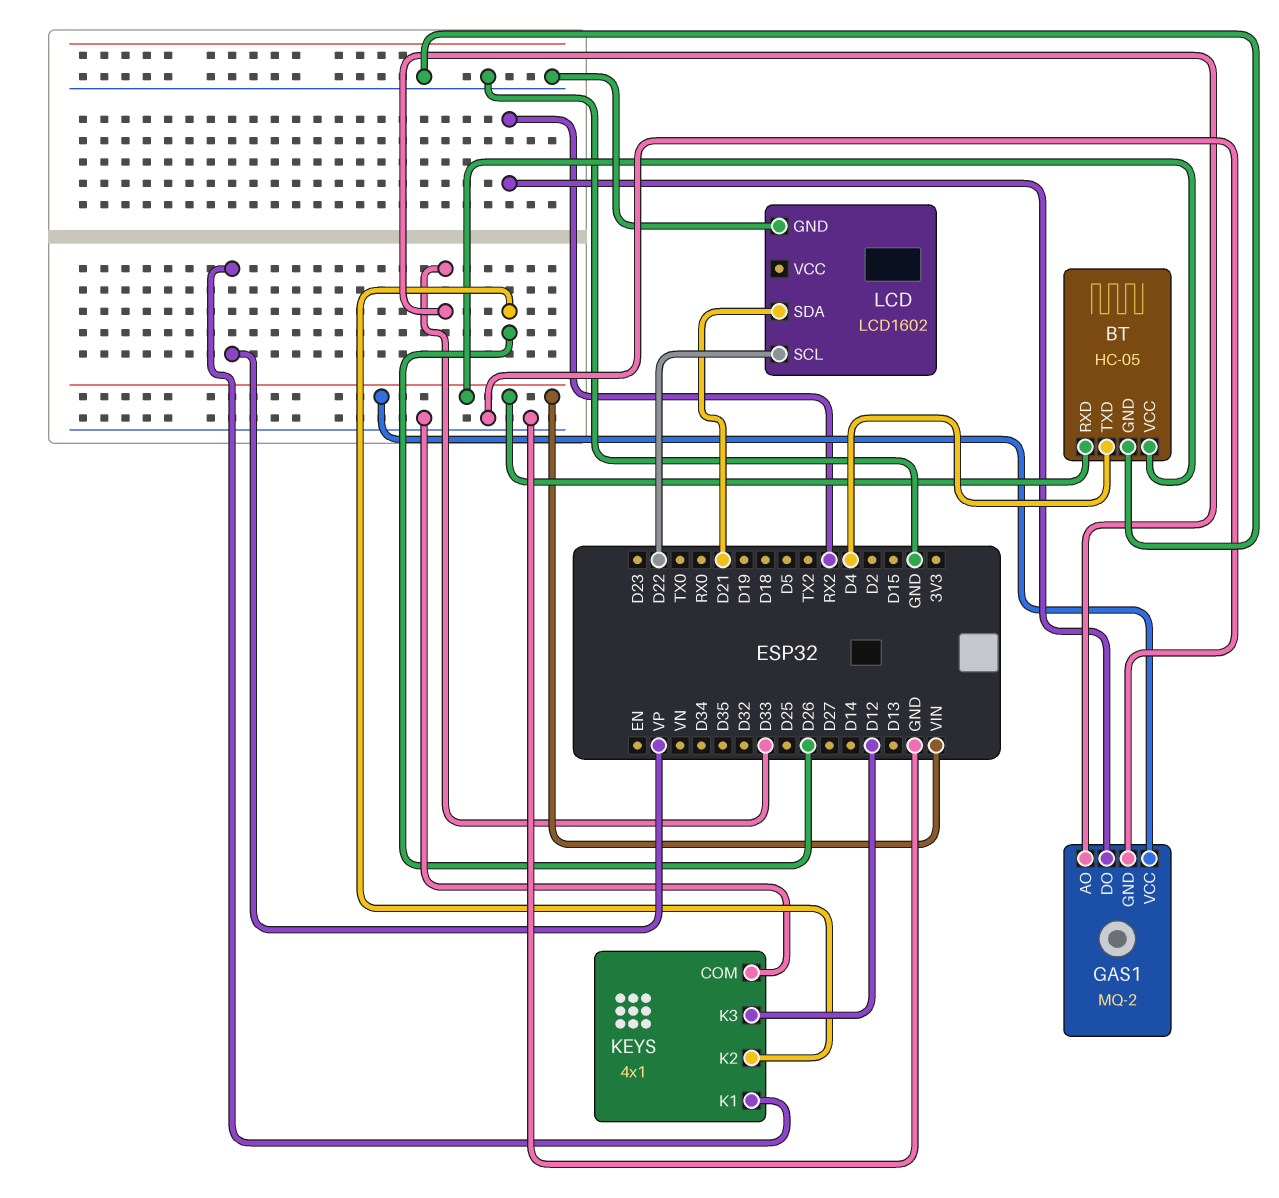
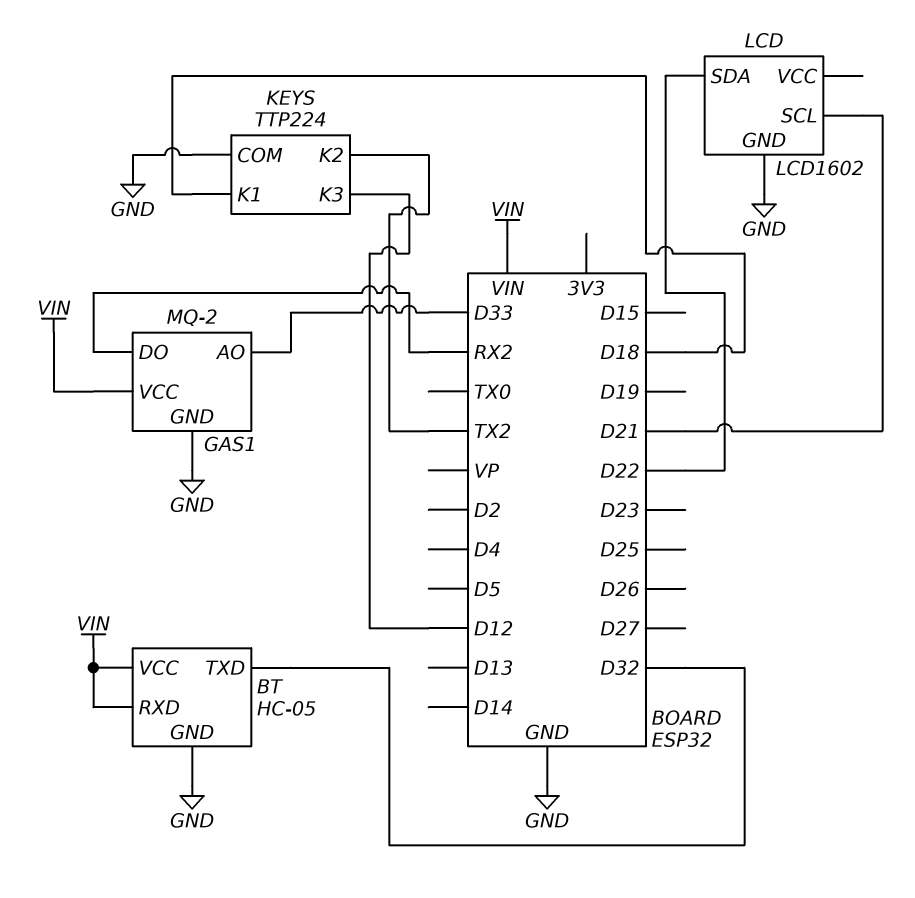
BT pin TXD: D4 -> D32
KEYS: 4x1 -> TTP224
KEYS pin K1: VP -> D18
KEYS pin K2: D26 -> TX2
LCD pin SCL: D22 -> D21
LCD pin SDA: D21 -> D22

